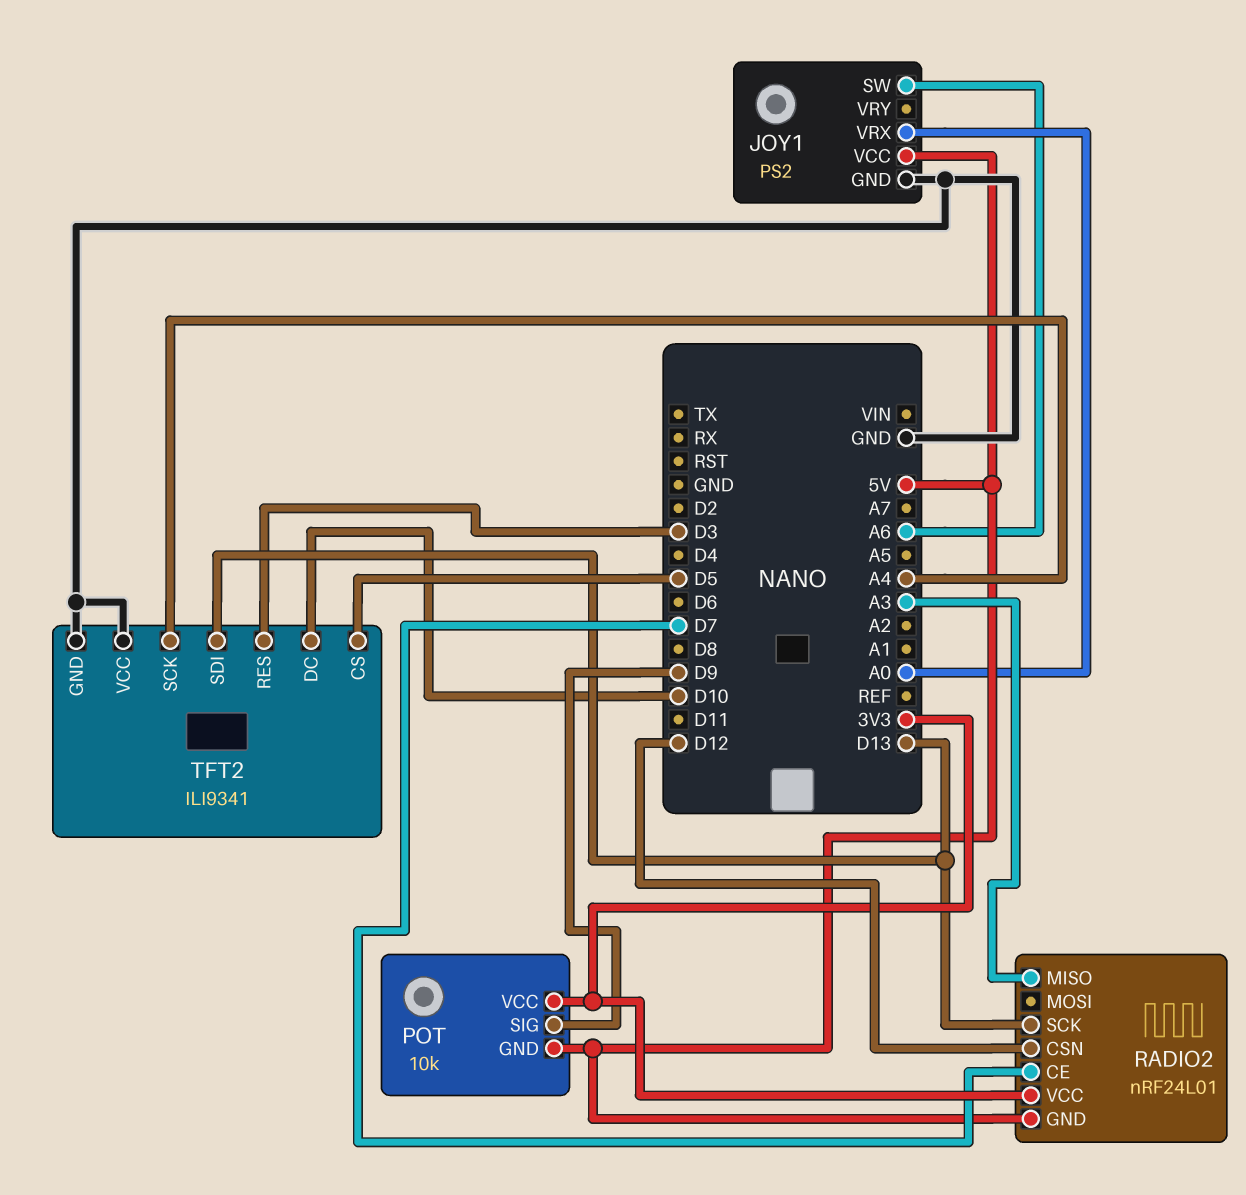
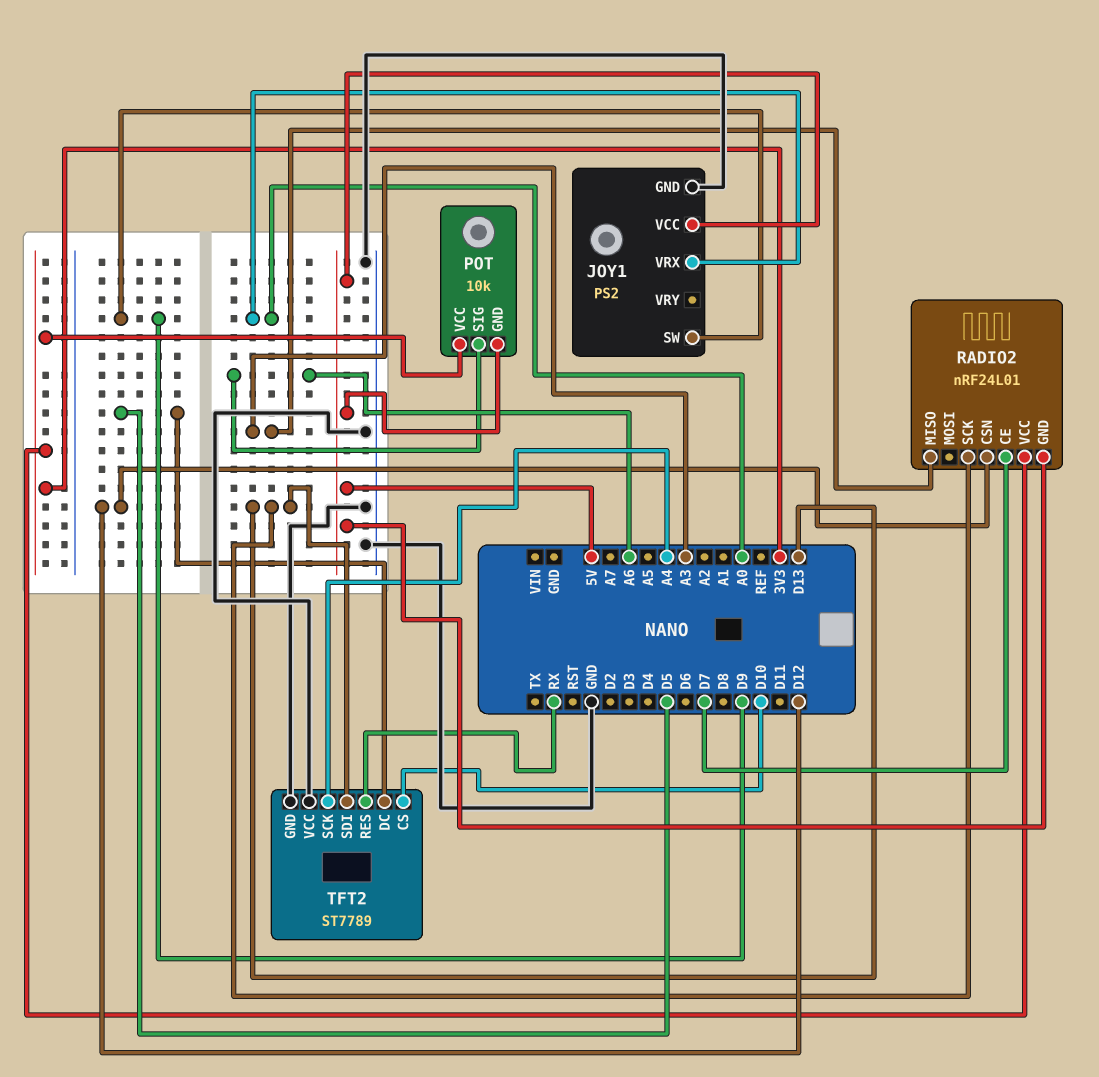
JOY1 pin SW: A6 -> D9
POT pin SIG: D9 -> A6
TFT2: ILI9341 -> ST7789
TFT2 pin CS: D5 -> D10
TFT2 pin DC: D10 -> D5
TFT2 pin RES: D3 -> RX

